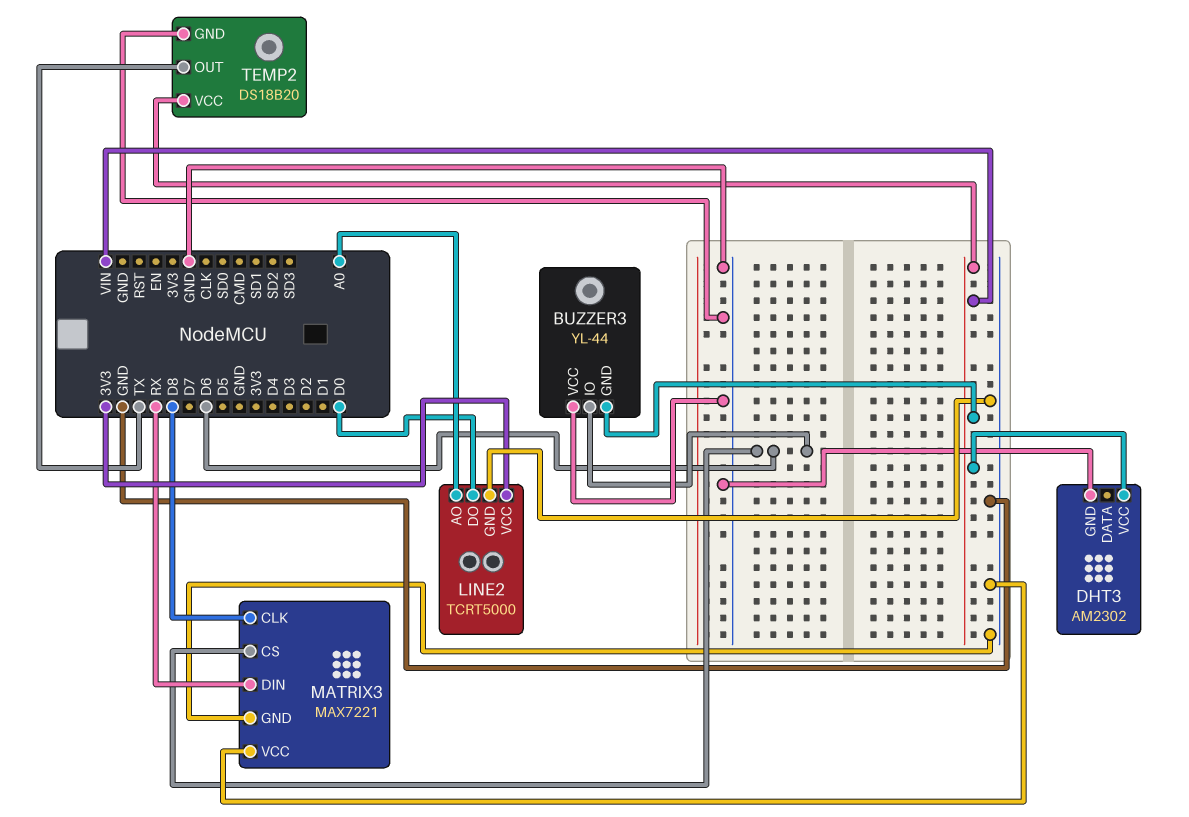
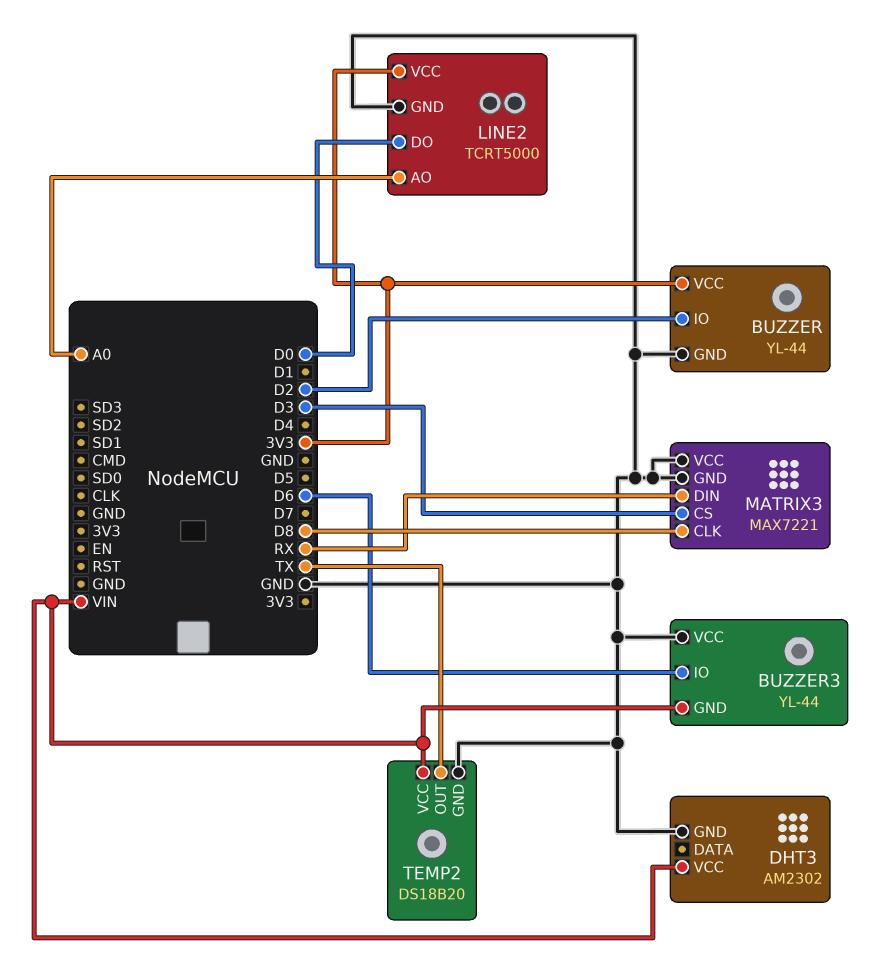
BUZZER: none -> YL-44
BUZZER pin GND: none -> GND
BUZZER pin IO: none -> D2
BUZZER pin VCC: none -> 3V3
MATRIX3 pin CS: D6 -> D3

